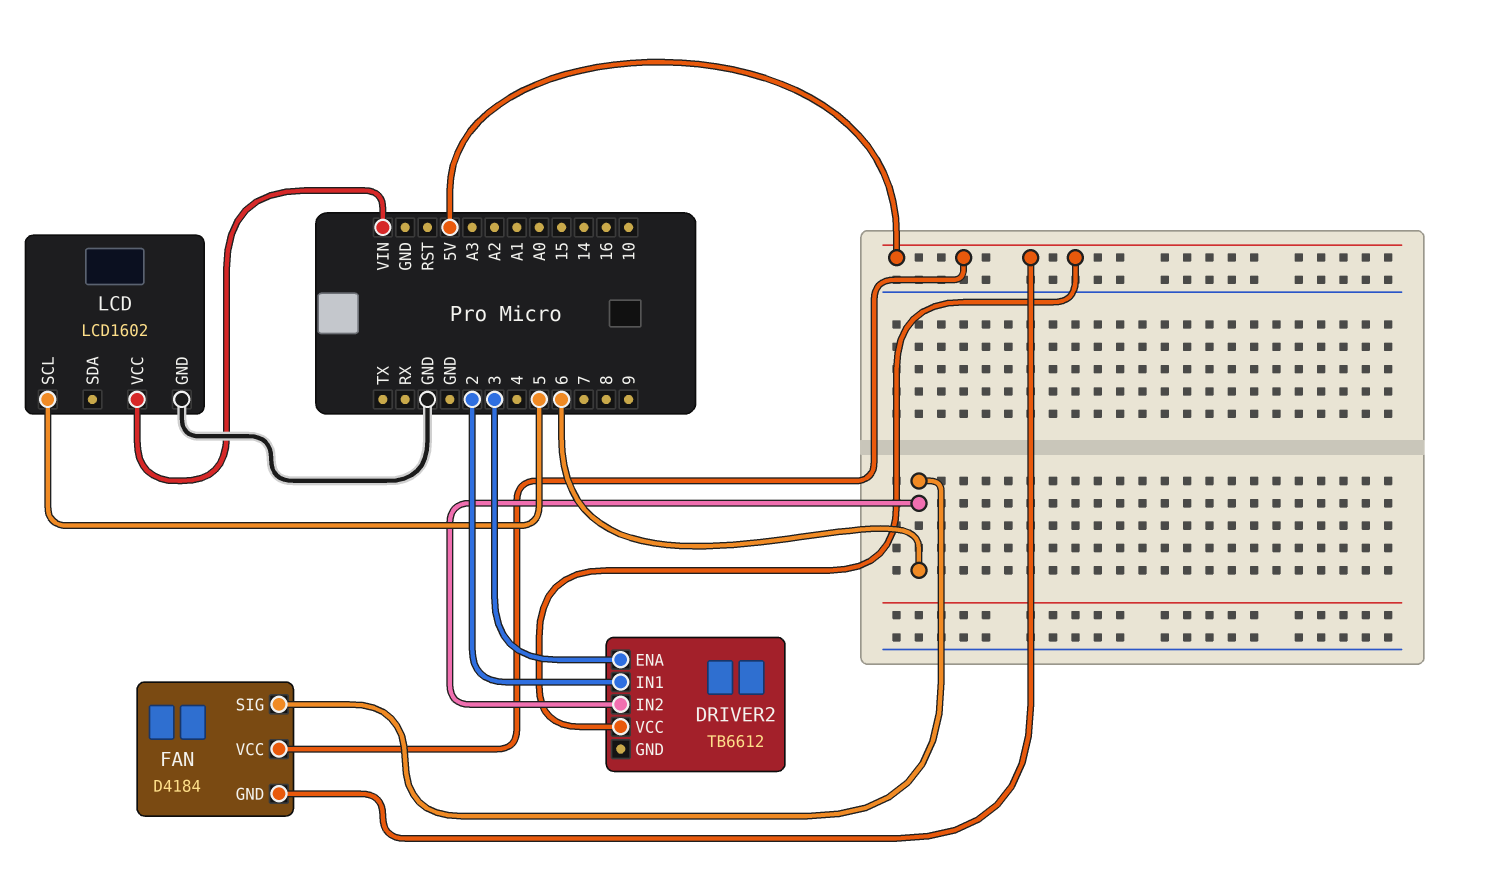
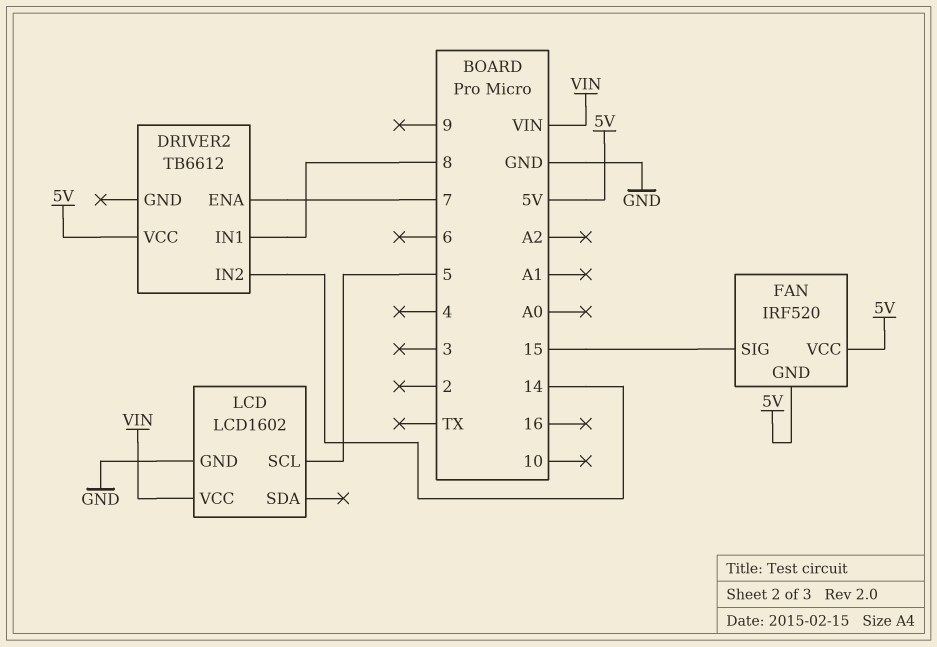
DRIVER2 pin ENA: 3 -> 7
DRIVER2 pin IN1: 2 -> 8
DRIVER2 pin IN2: 6 -> 14
FAN: D4184 -> IRF520
FAN pin SIG: 6 -> 15

